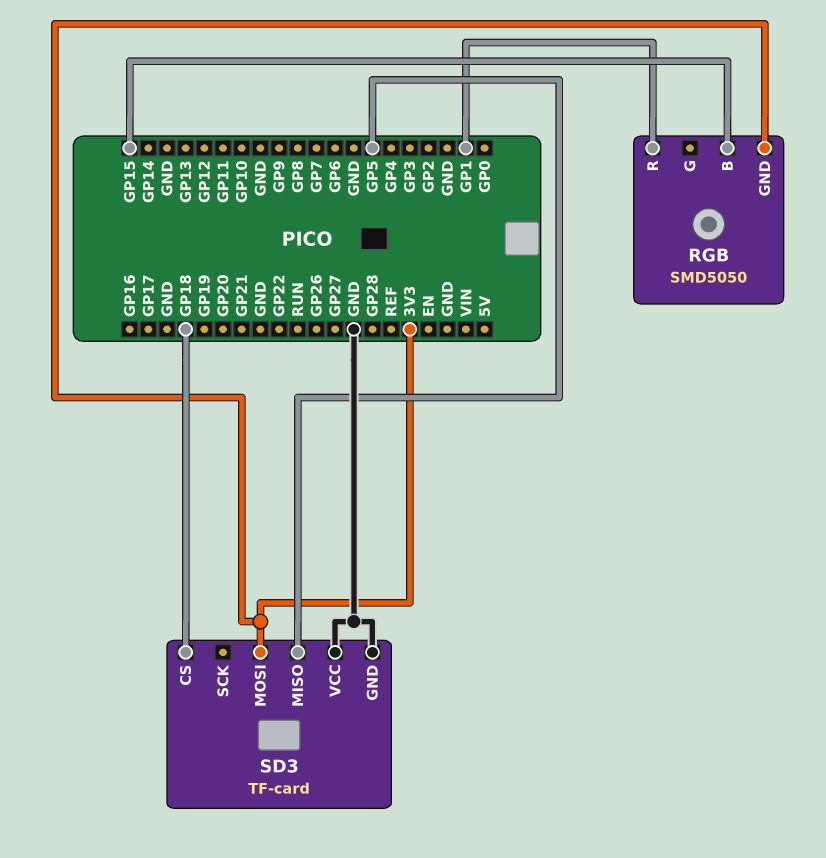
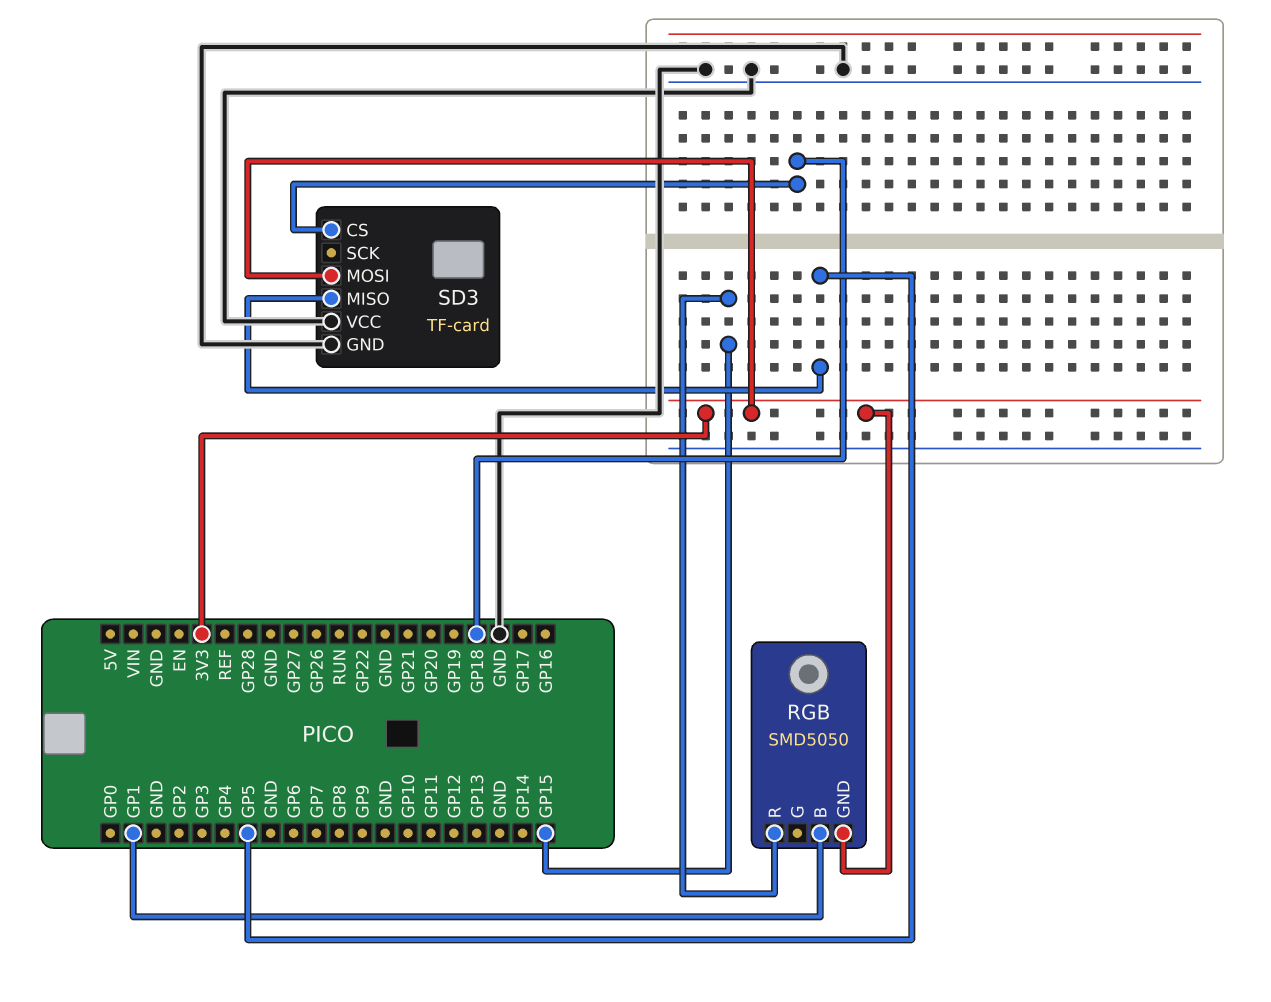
RGB pin B: GP15 -> GP1
RGB pin R: GP1 -> GP15

